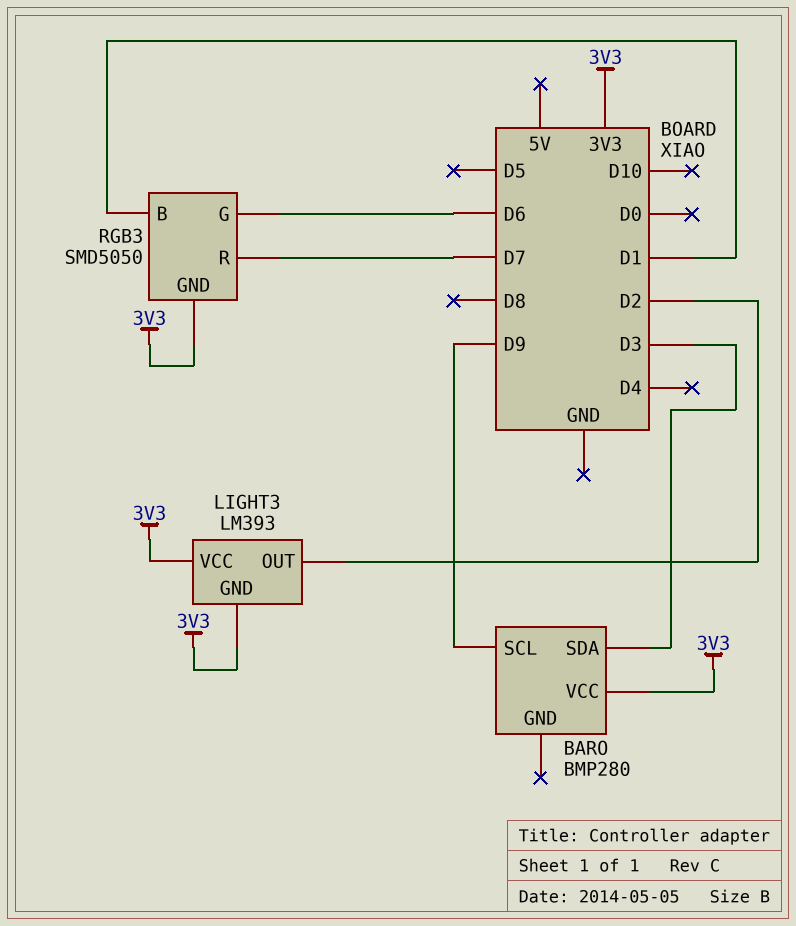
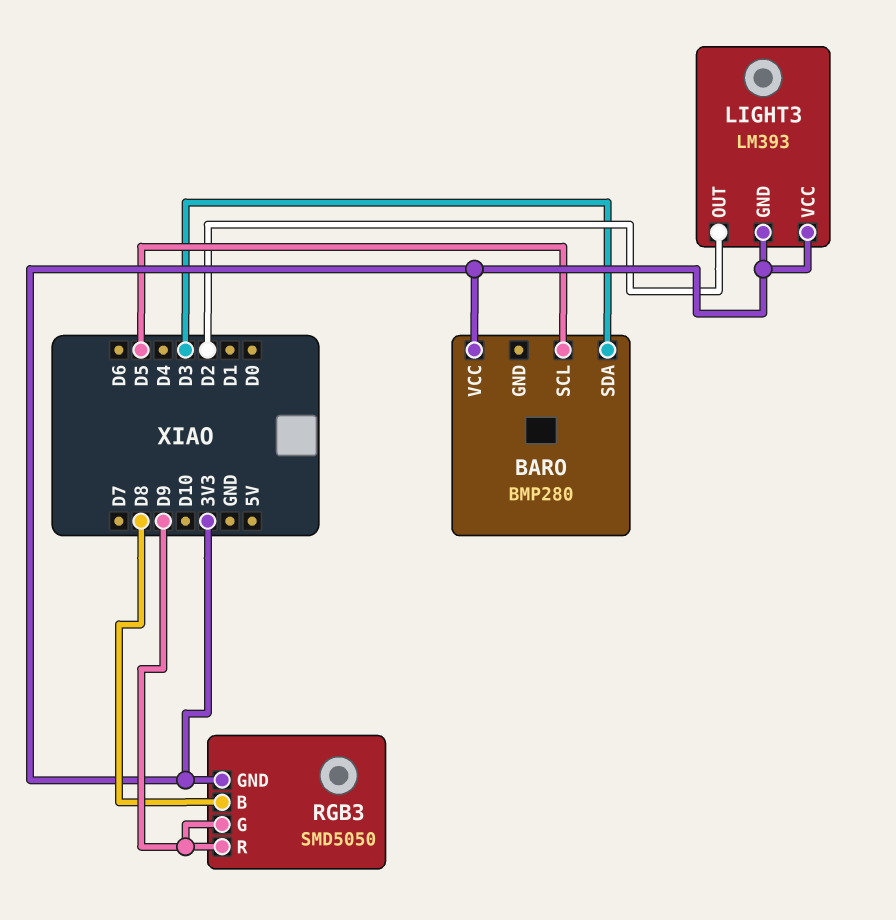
BARO pin SCL: D9 -> D5
RGB3 pin B: D1 -> D8
RGB3 pin G: D6 -> D9
RGB3 pin R: D7 -> D9

